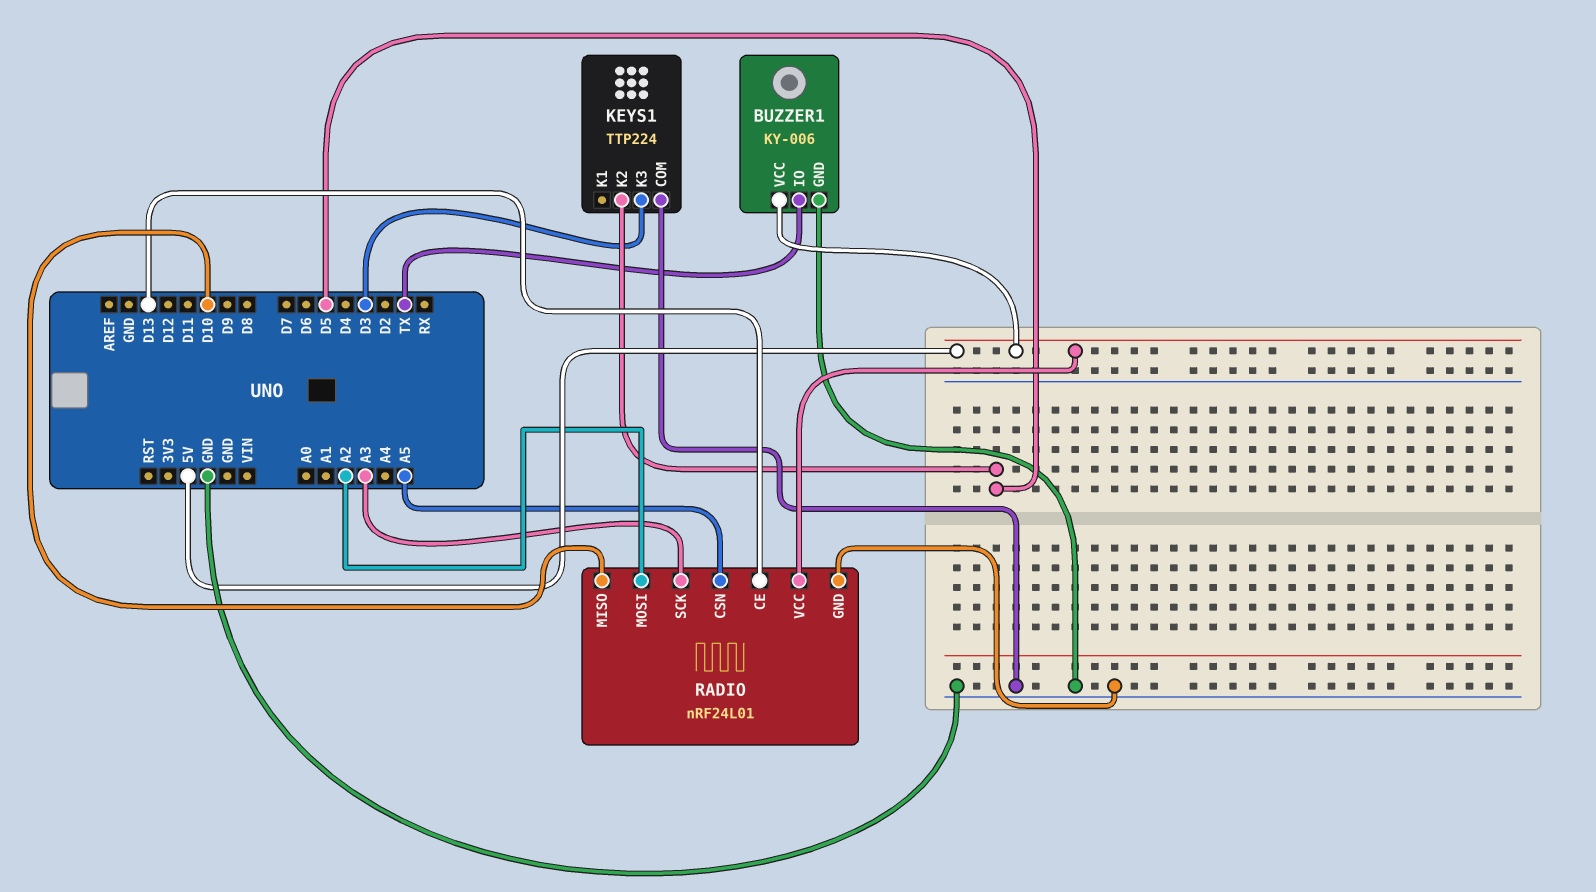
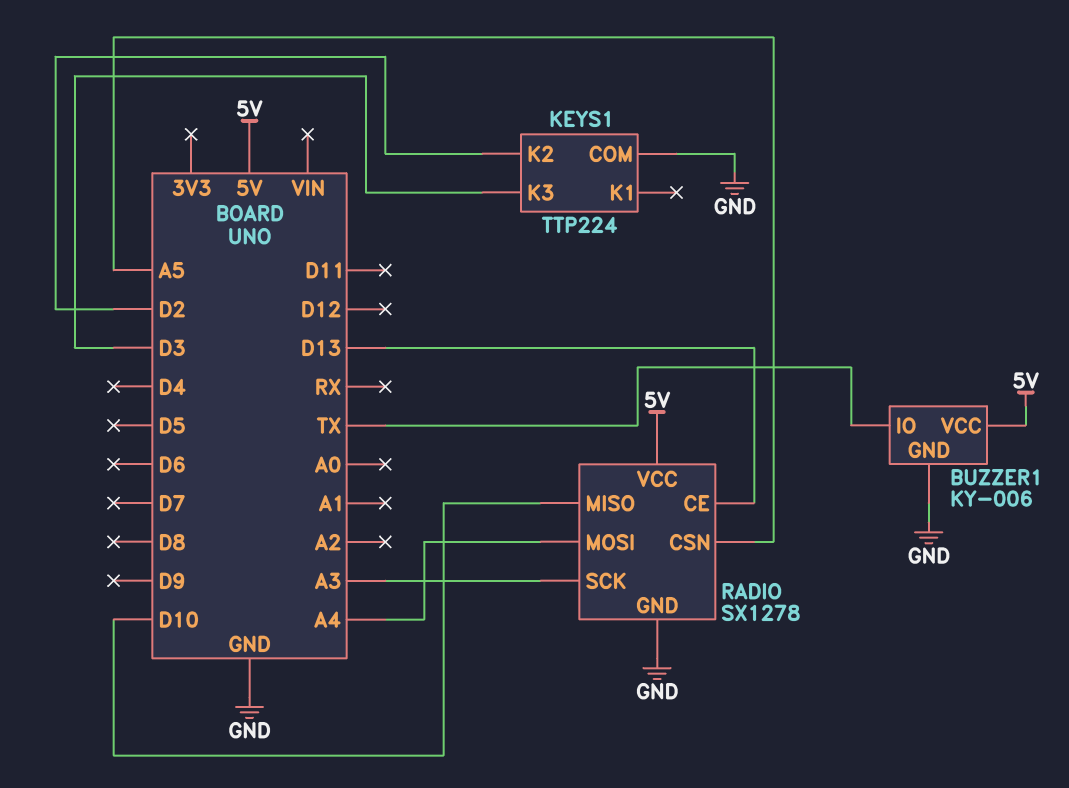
KEYS1 pin K2: D5 -> D2
RADIO: nRF24L01 -> SX1278
RADIO pin MOSI: A2 -> A4

